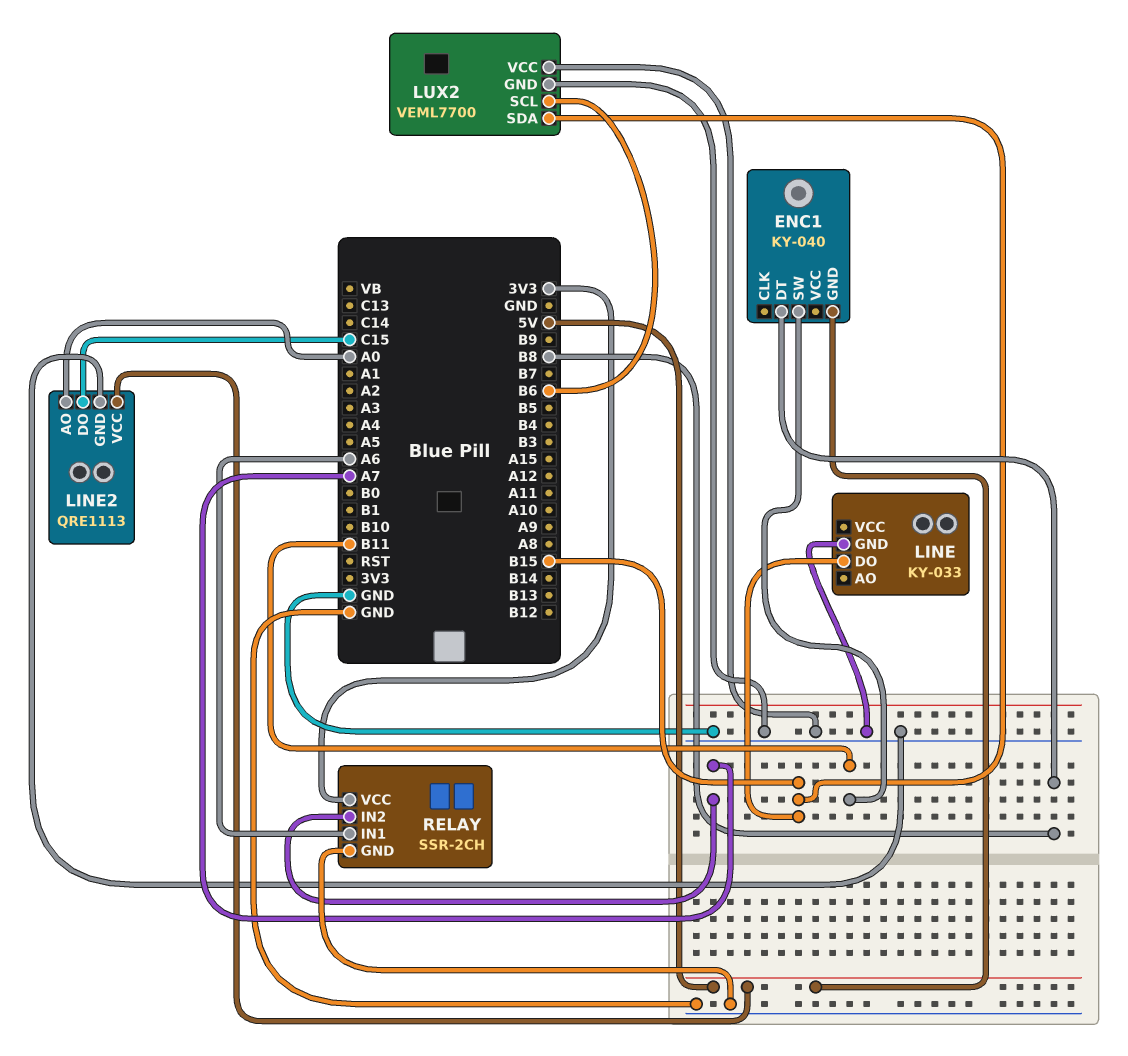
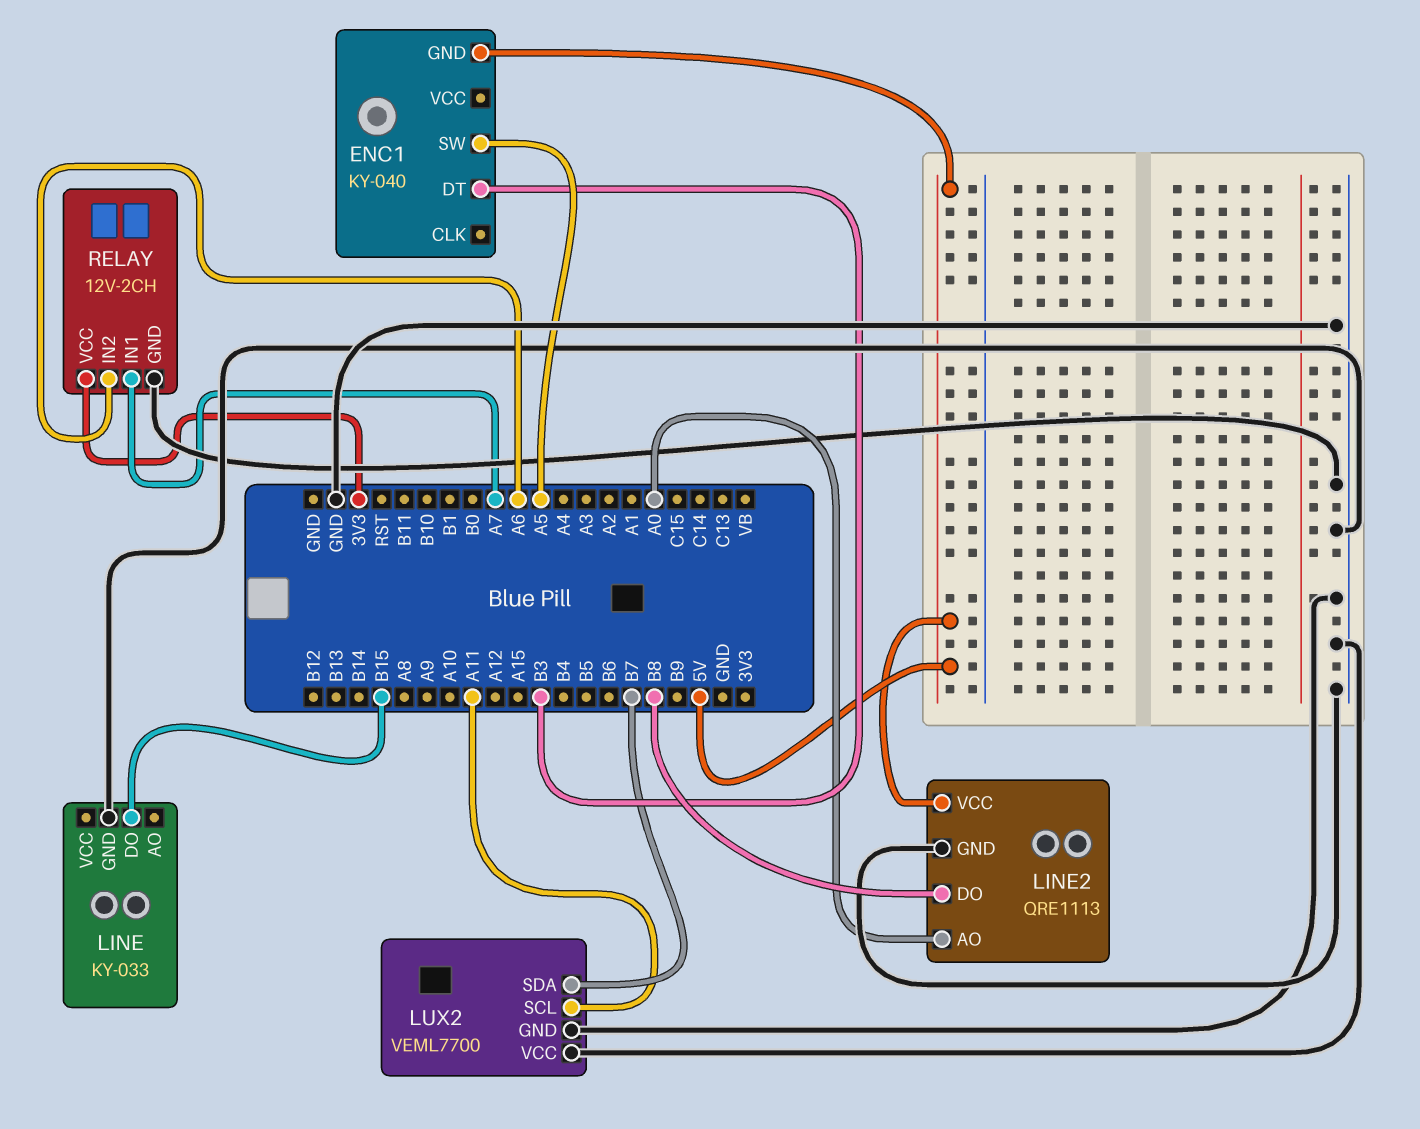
ENC1 pin DT: B8 -> B3
ENC1 pin SW: B11 -> A5
LINE2 pin DO: C15 -> B8
LUX2 pin SCL: B6 -> A11
LUX2 pin SDA: B15 -> B7
RELAY: SSR-2CH -> 12V-2CH
RELAY pin IN1: A6 -> A7
RELAY pin IN2: A7 -> A6

